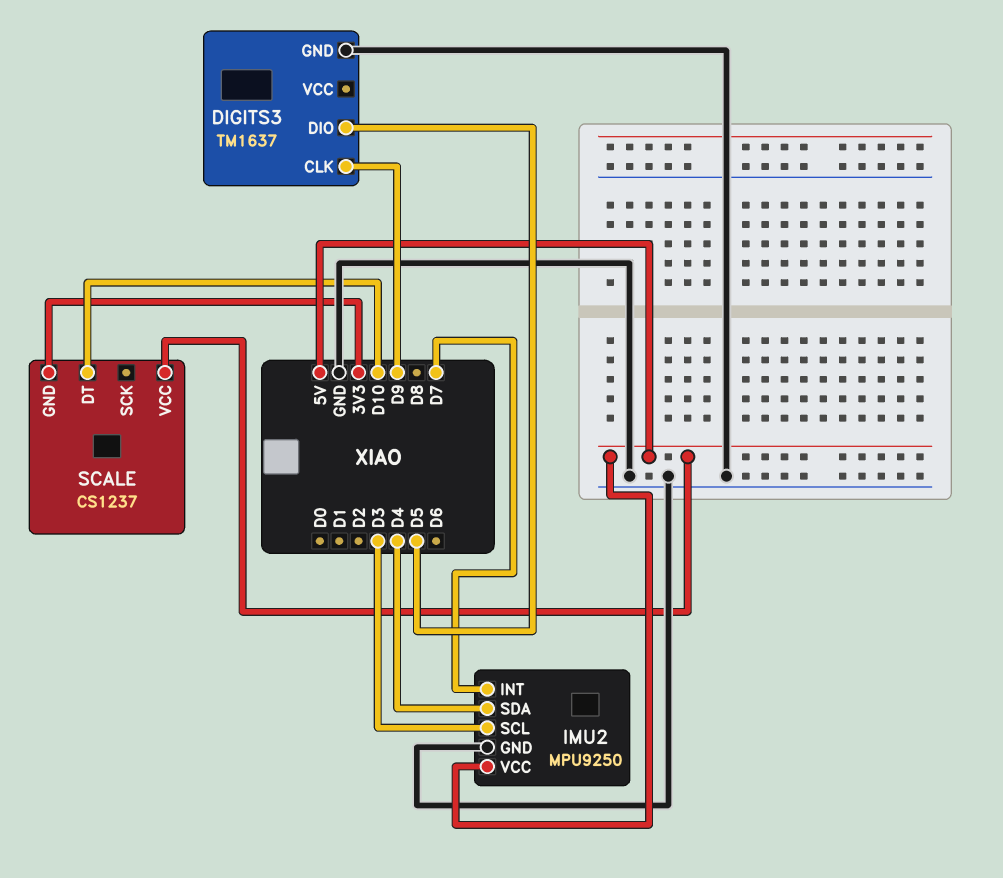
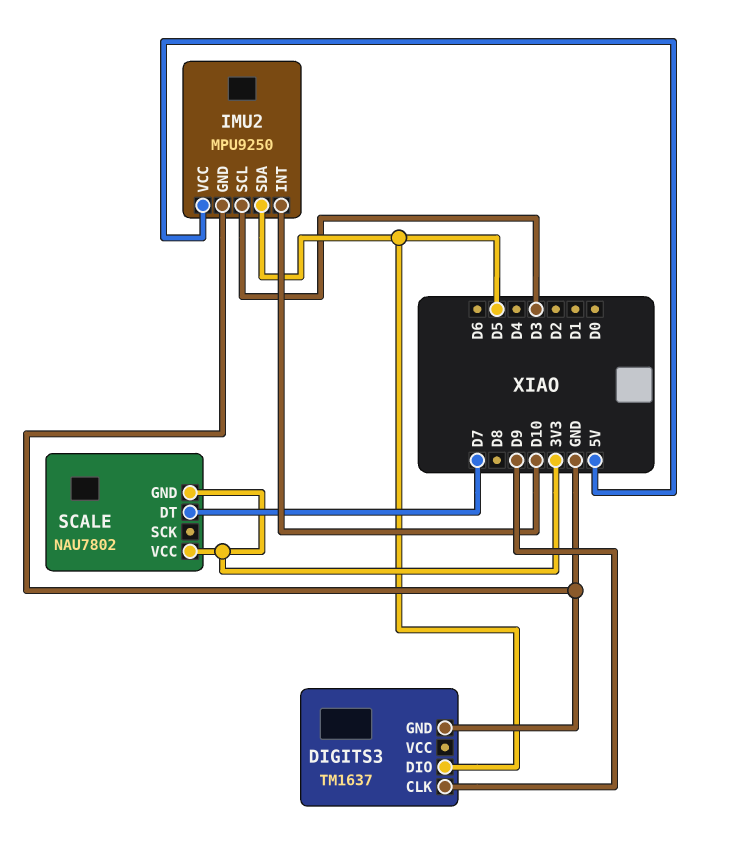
IMU2 pin INT: D7 -> D10
IMU2 pin SDA: D4 -> D5
SCALE: CS1237 -> NAU7802
SCALE pin DT: D10 -> D7
SCALE pin VCC: 5V -> 3V3

